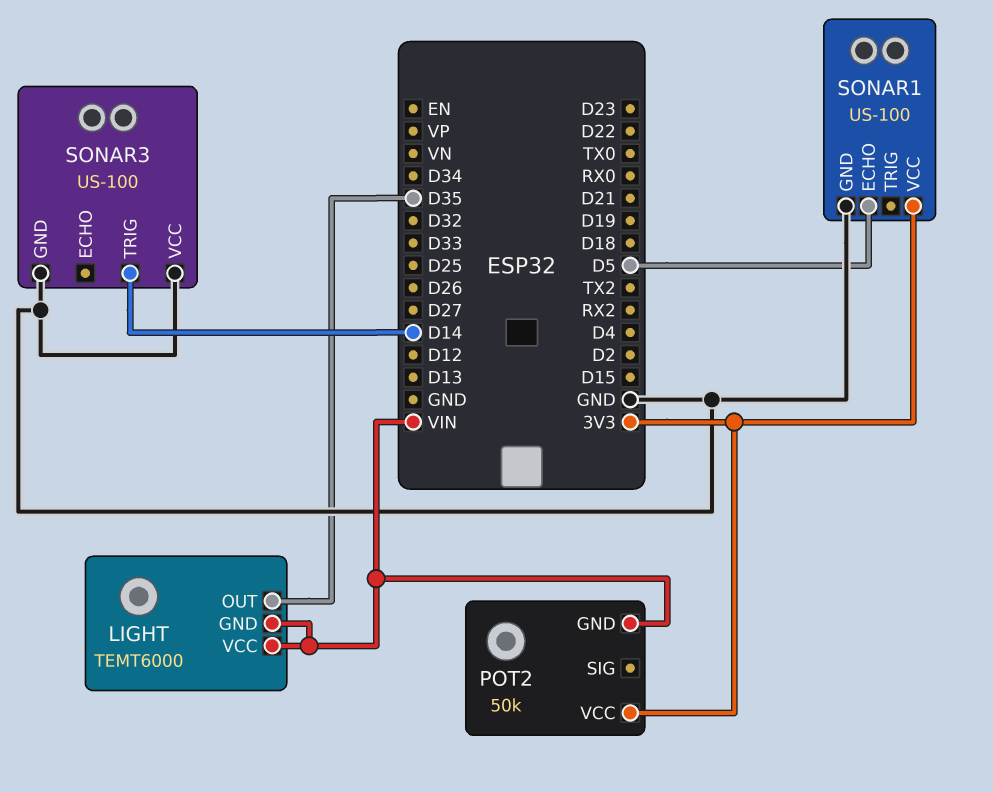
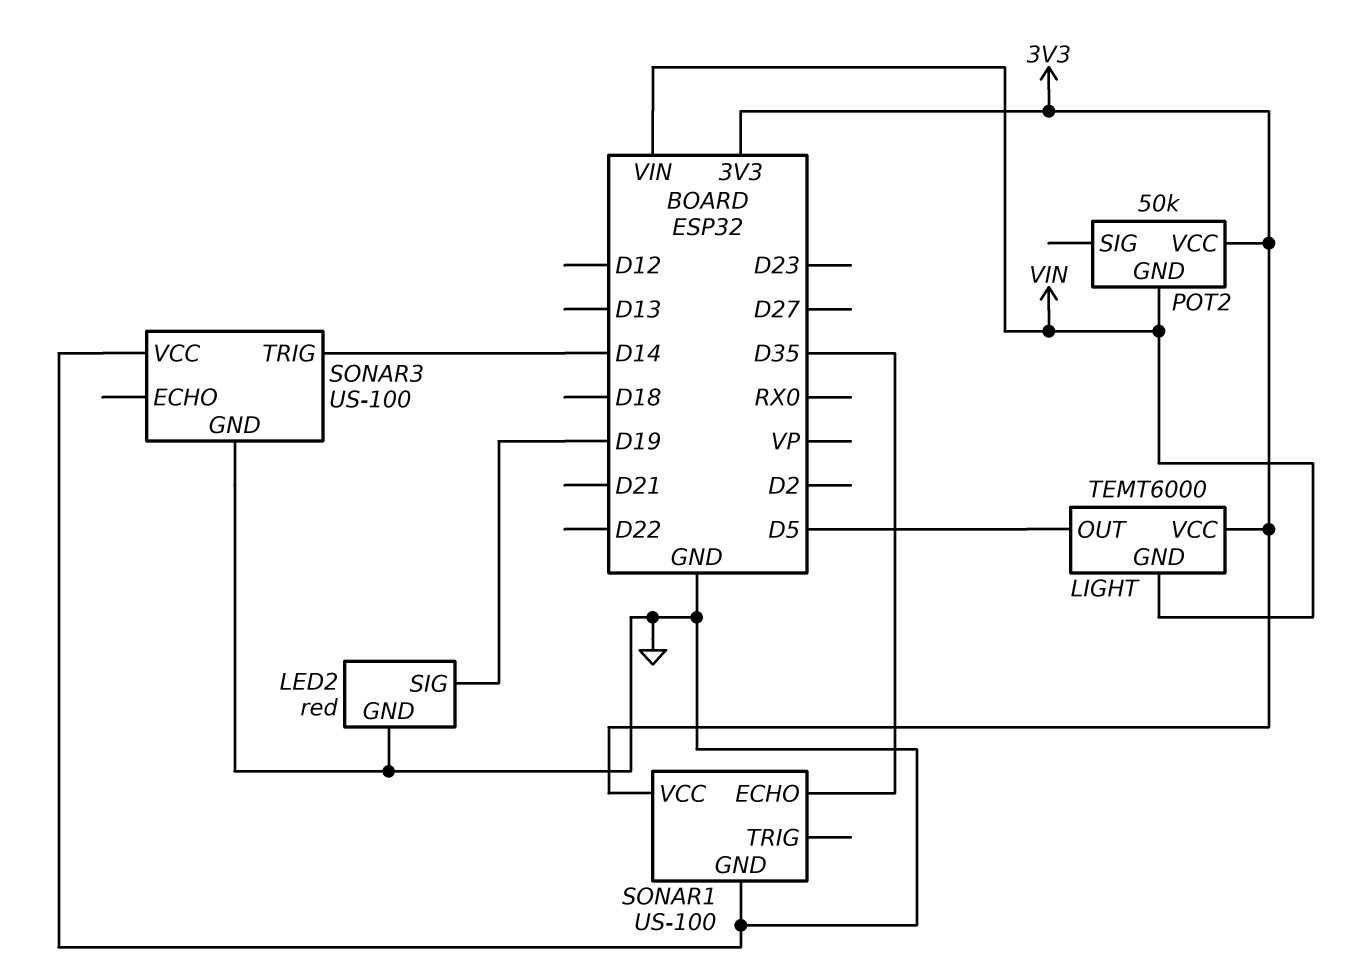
LED2: none -> red
LED2 pin GND: none -> GND
LED2 pin SIG: none -> D19
LIGHT pin OUT: D35 -> D5
LIGHT pin VCC: VIN -> 3V3
SONAR1 pin ECHO: D5 -> D35

